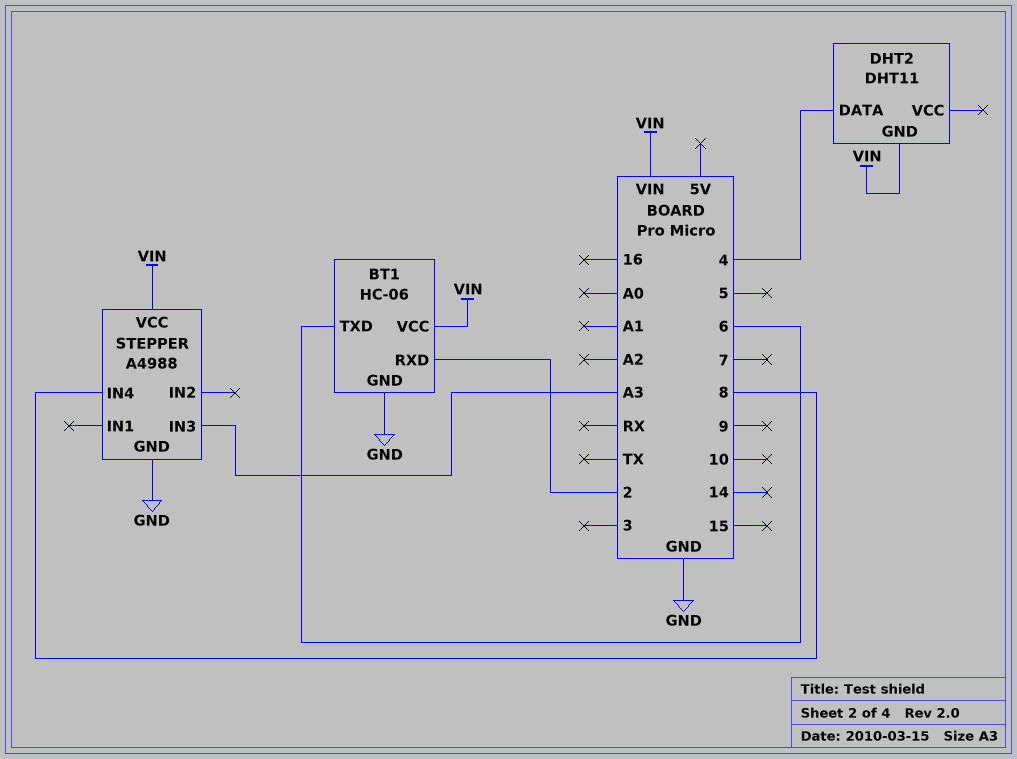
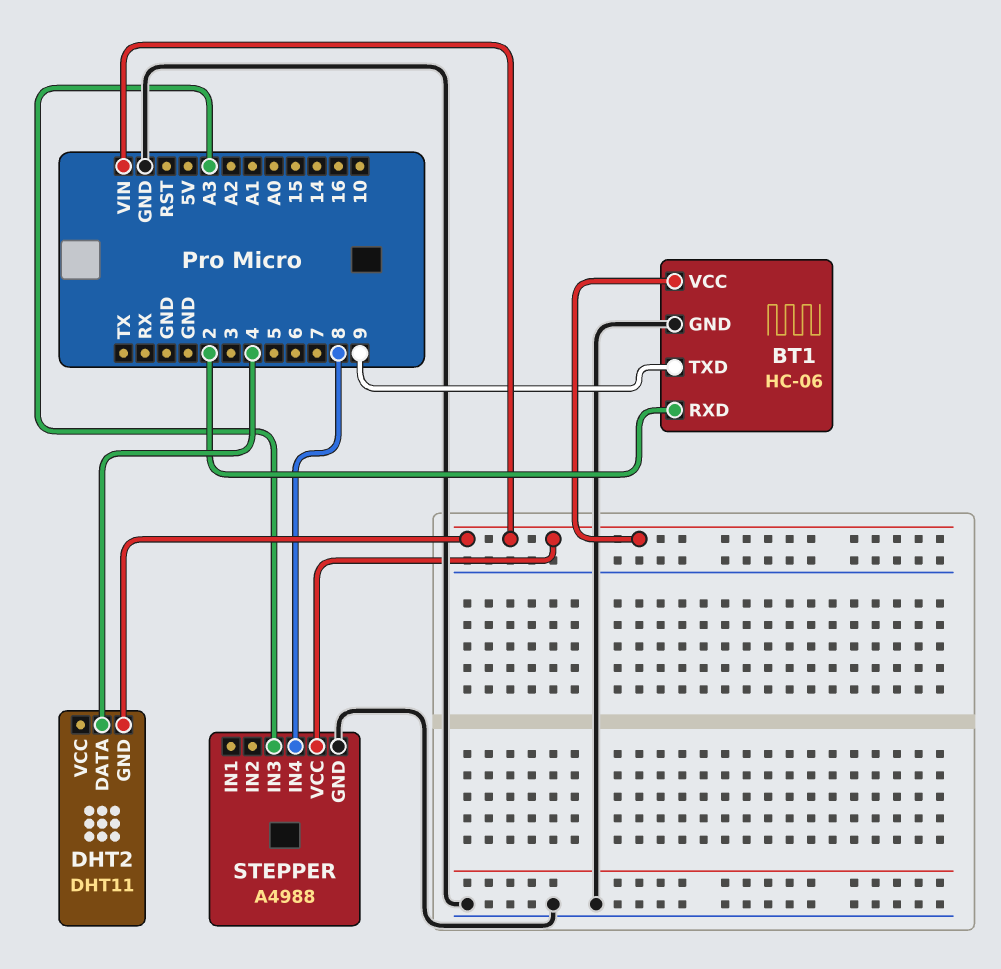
BT1 pin TXD: 6 -> 9

